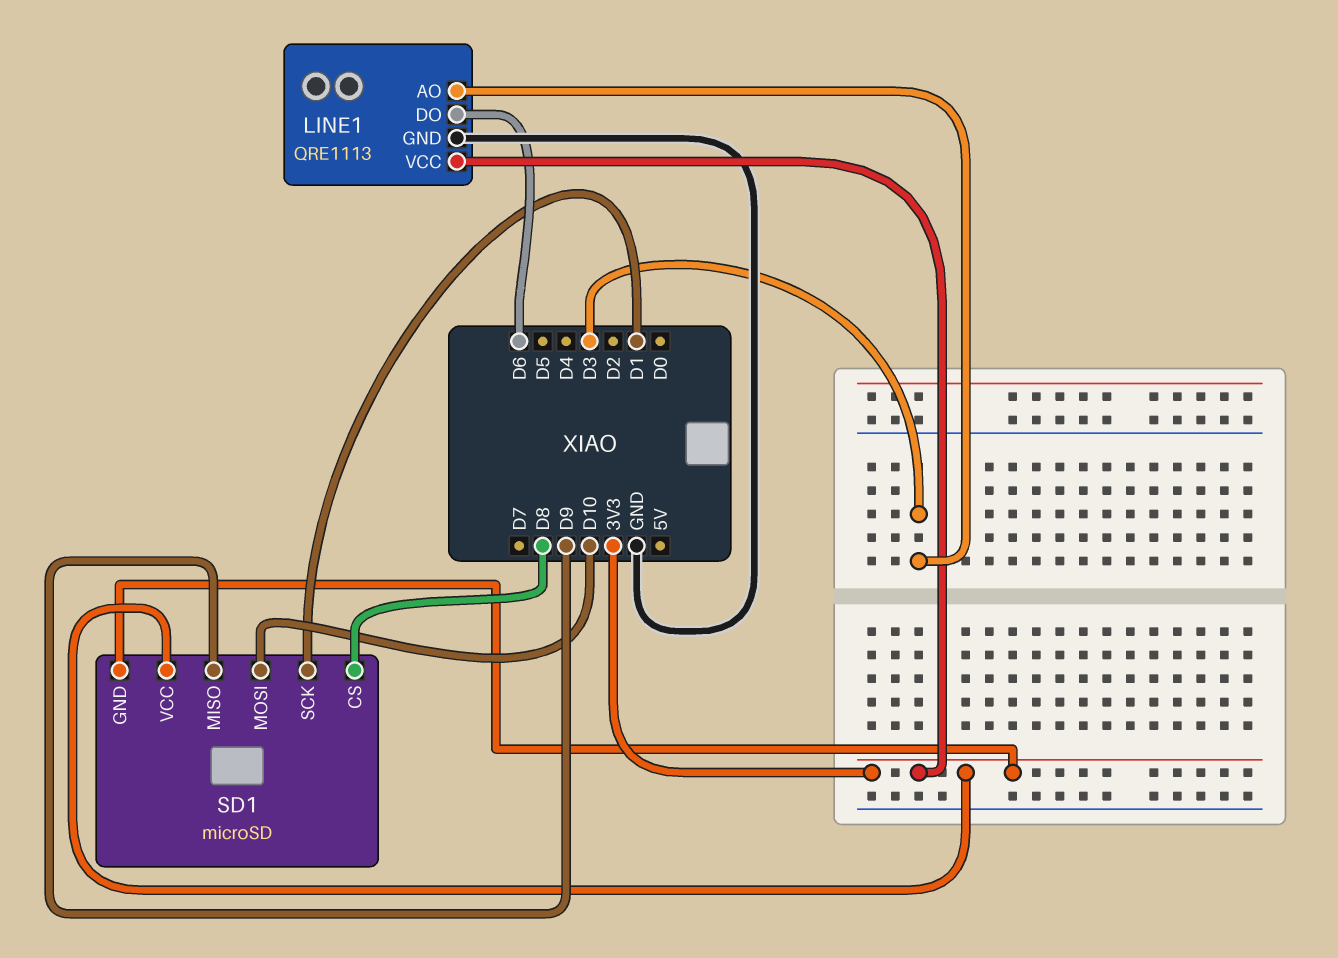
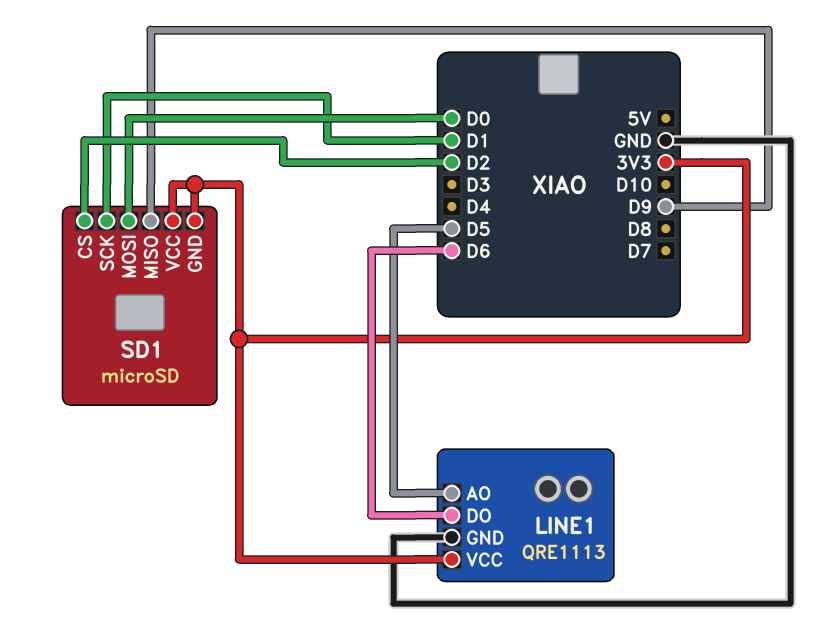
LINE1 pin AO: D3 -> D5
SD1 pin CS: D8 -> D2
SD1 pin MOSI: D10 -> D0

